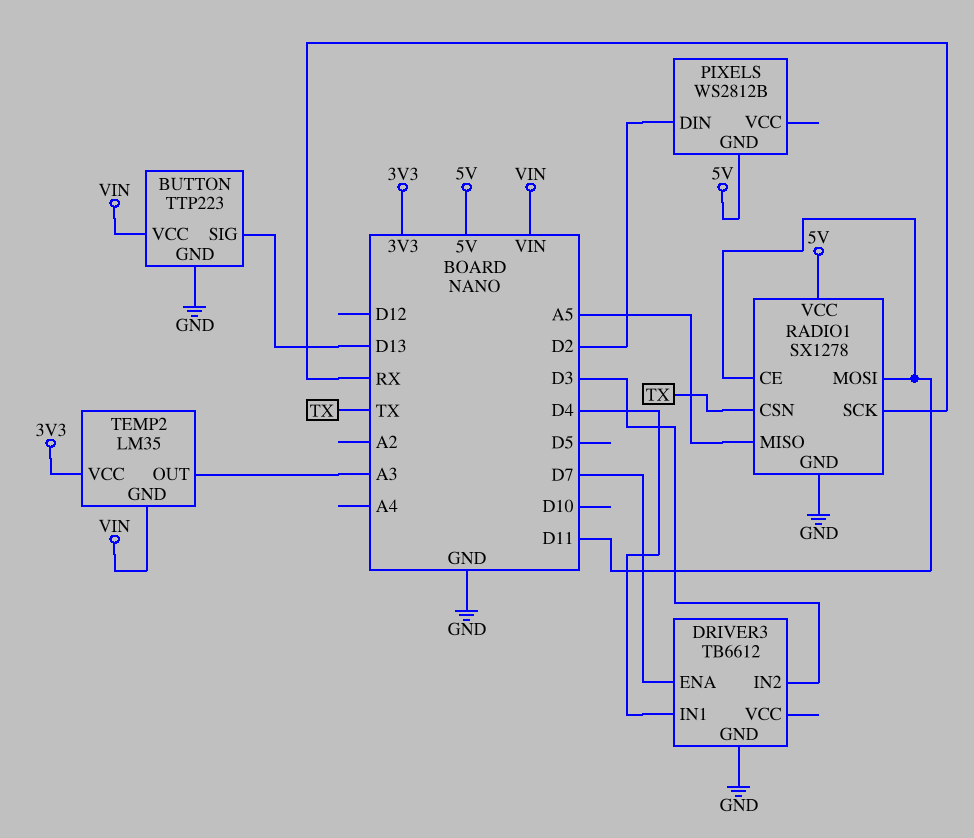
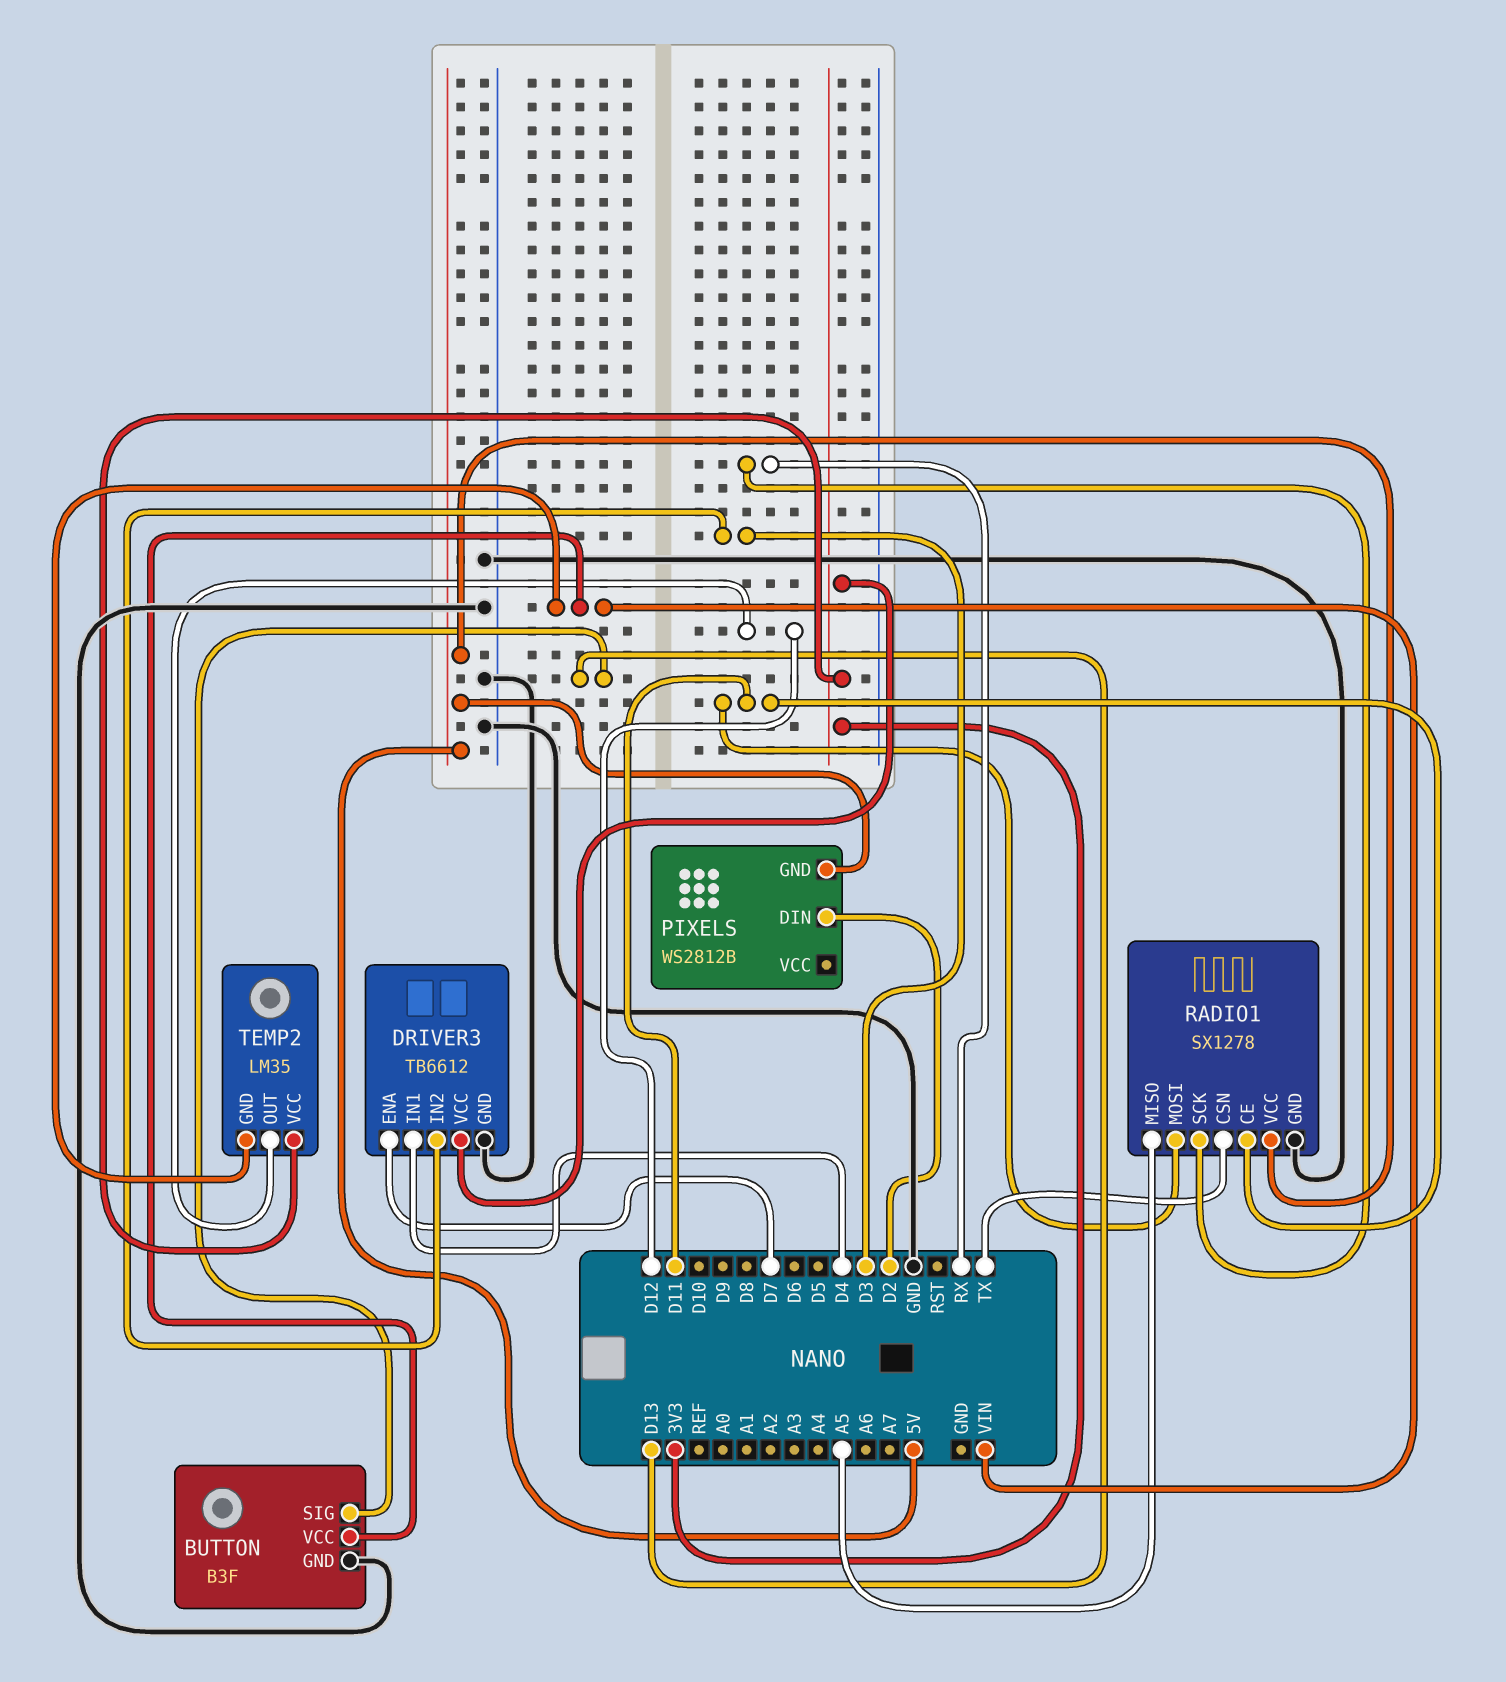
BUTTON: TTP223 -> B3F
DRIVER3 pin VCC: none -> 3V3
TEMP2 pin OUT: A3 -> D12

